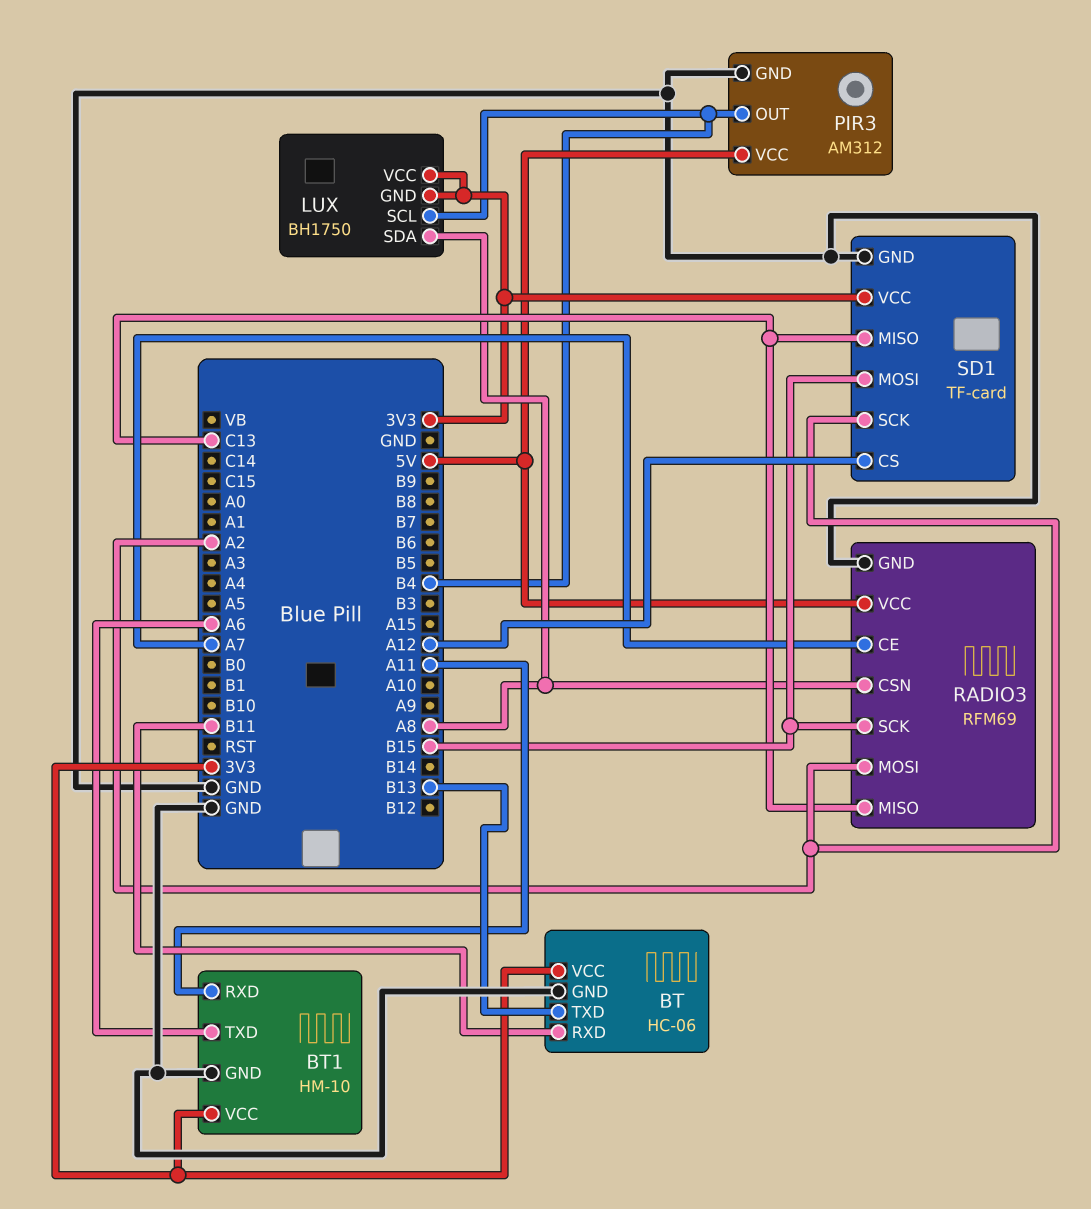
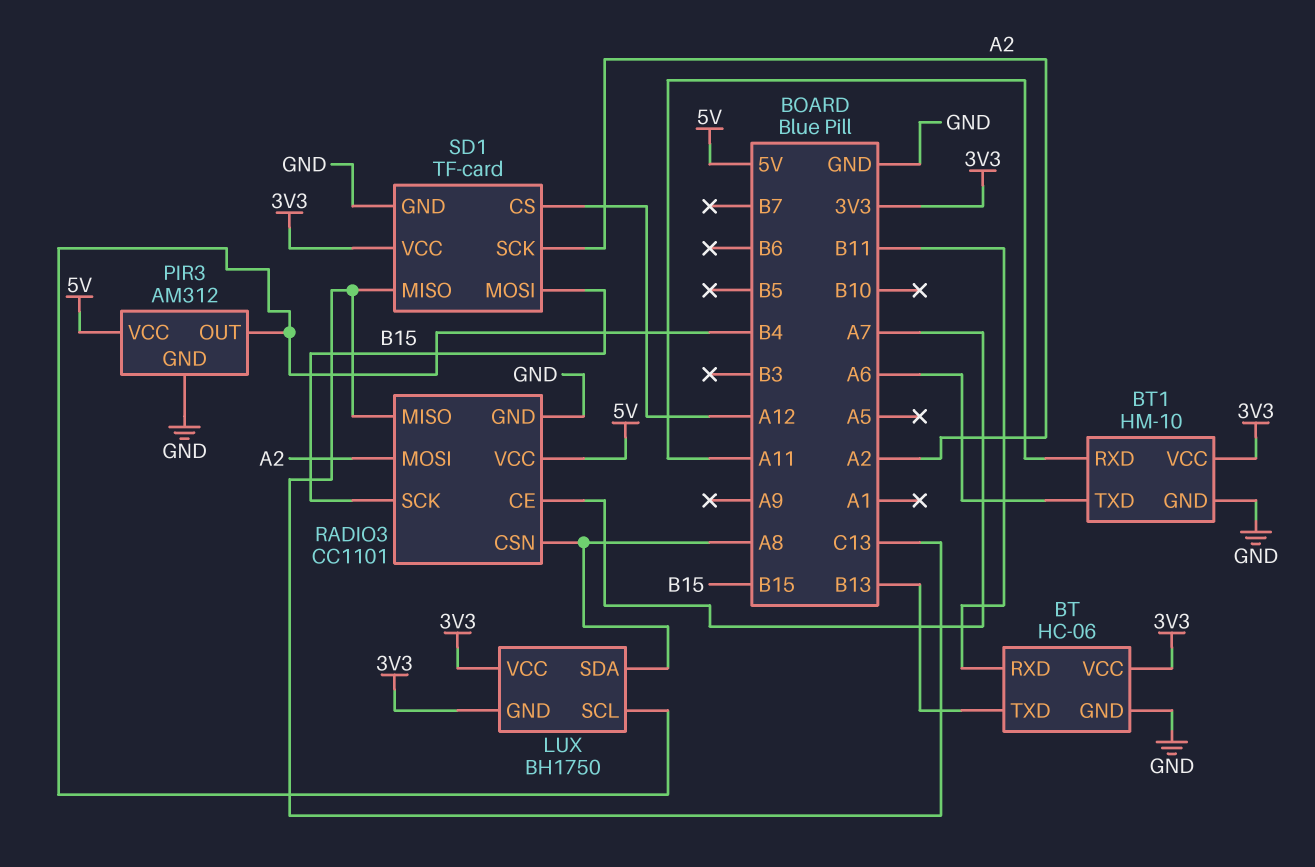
RADIO3: RFM69 -> CC1101

